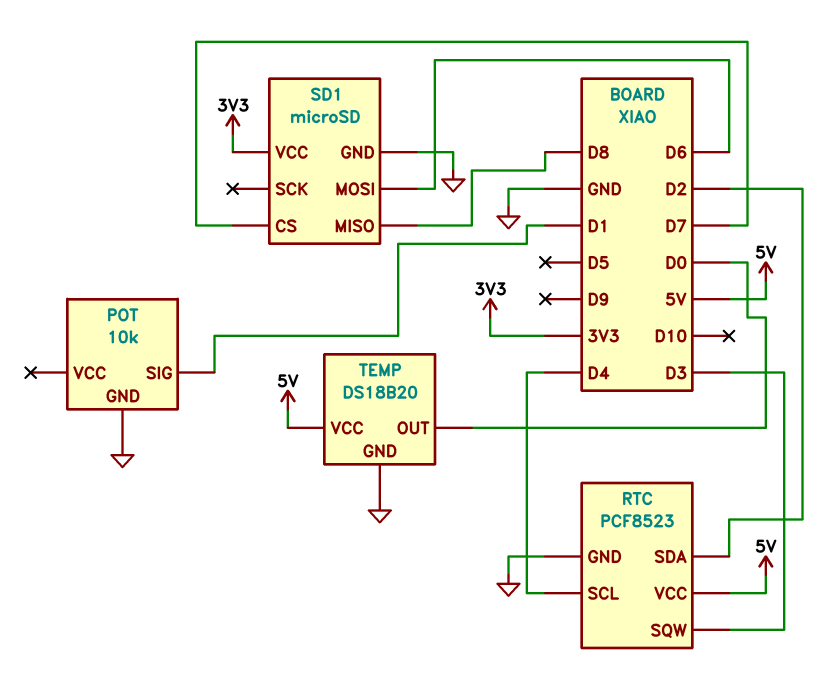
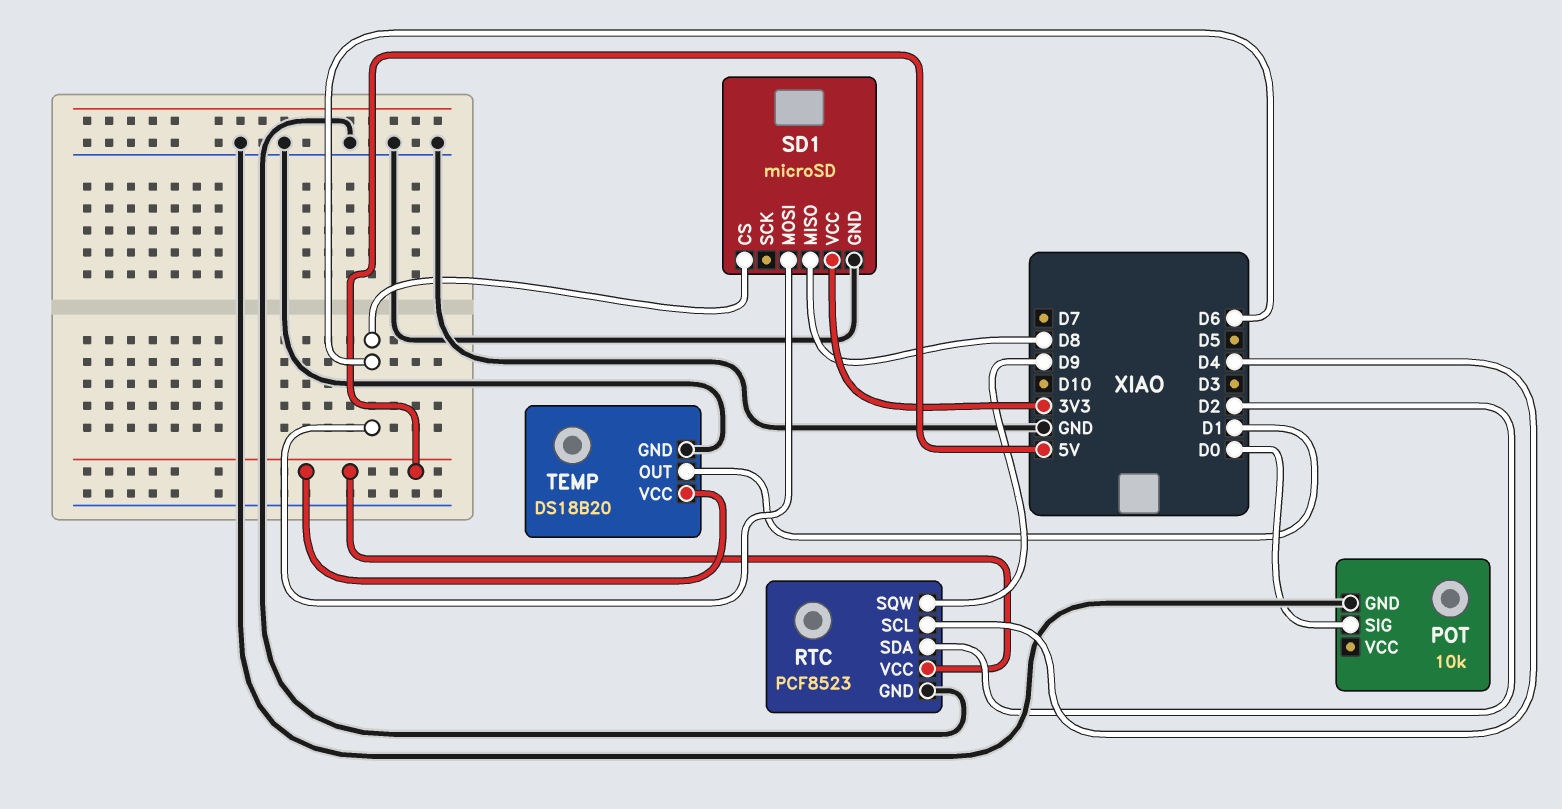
POT pin SIG: D1 -> D0
RTC pin SQW: D3 -> D9
SD1 pin CS: D7 -> D6
TEMP pin OUT: D0 -> D1

